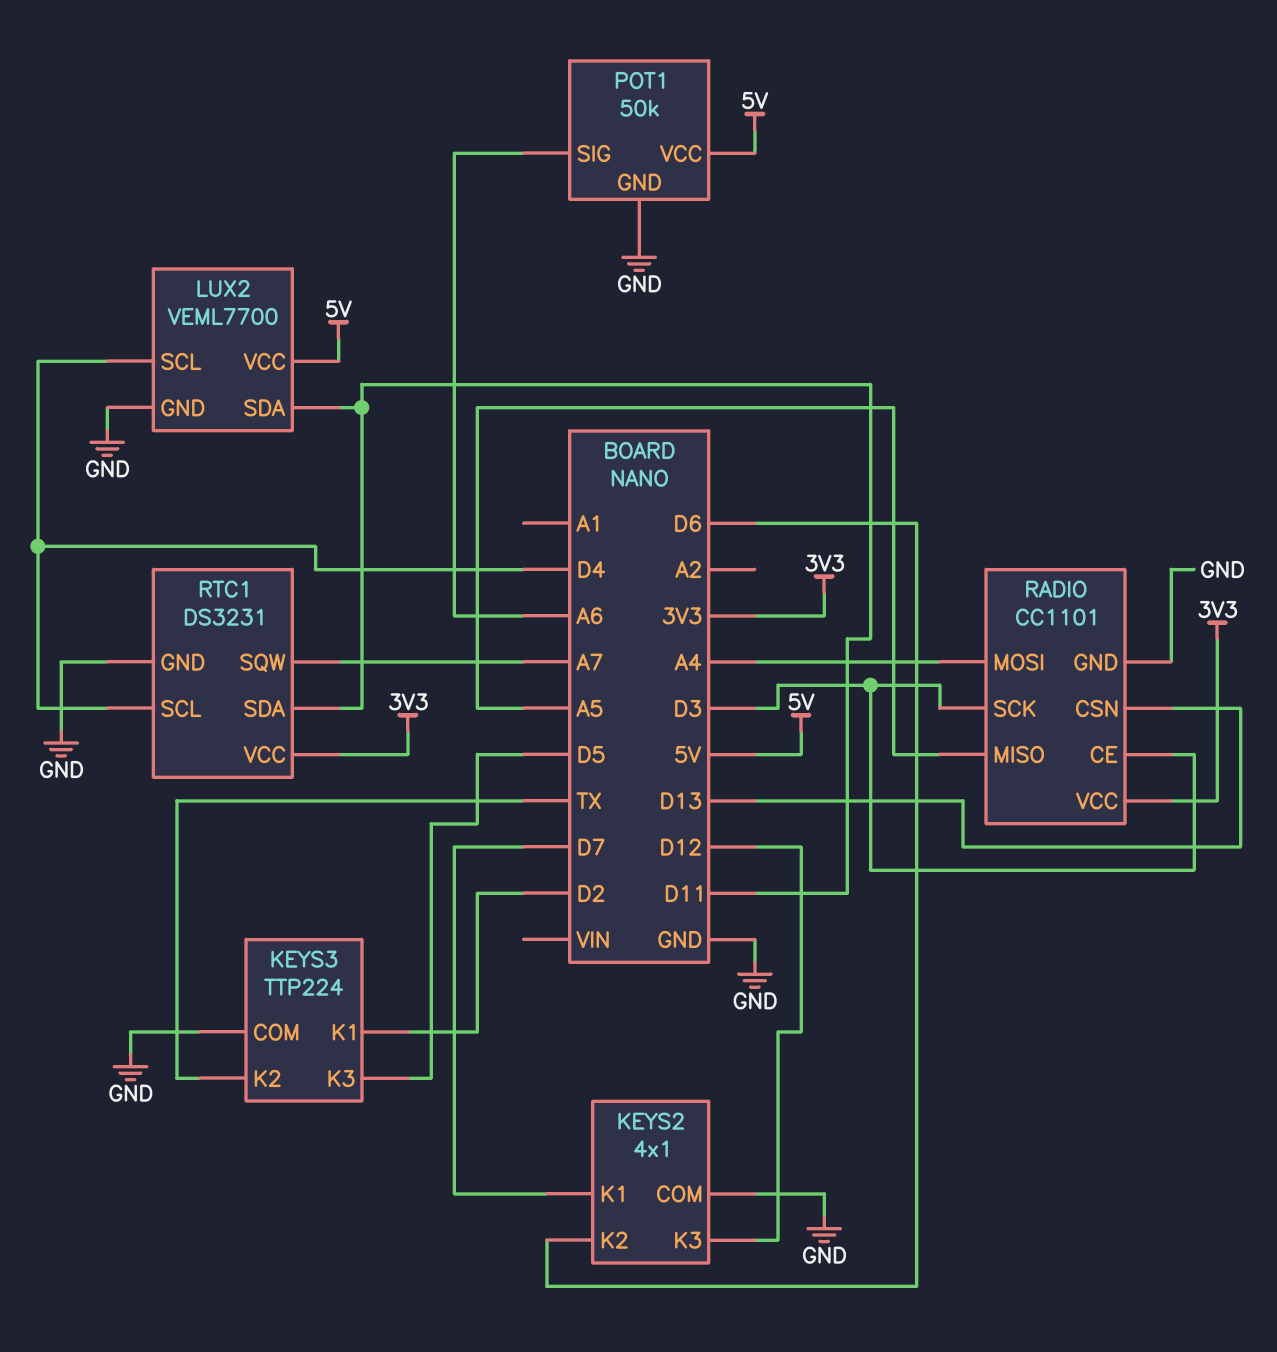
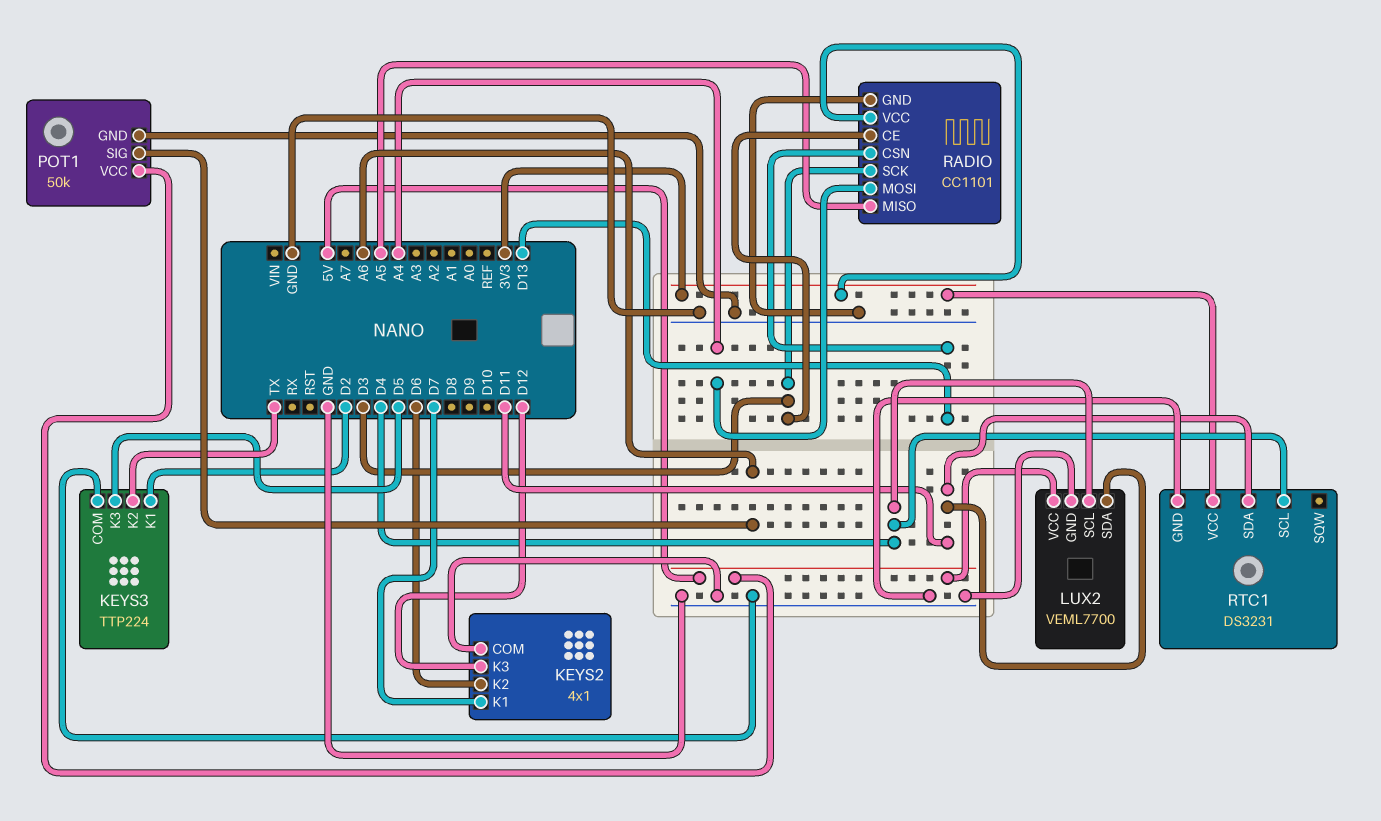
RTC1 pin SQW: A7 -> none

